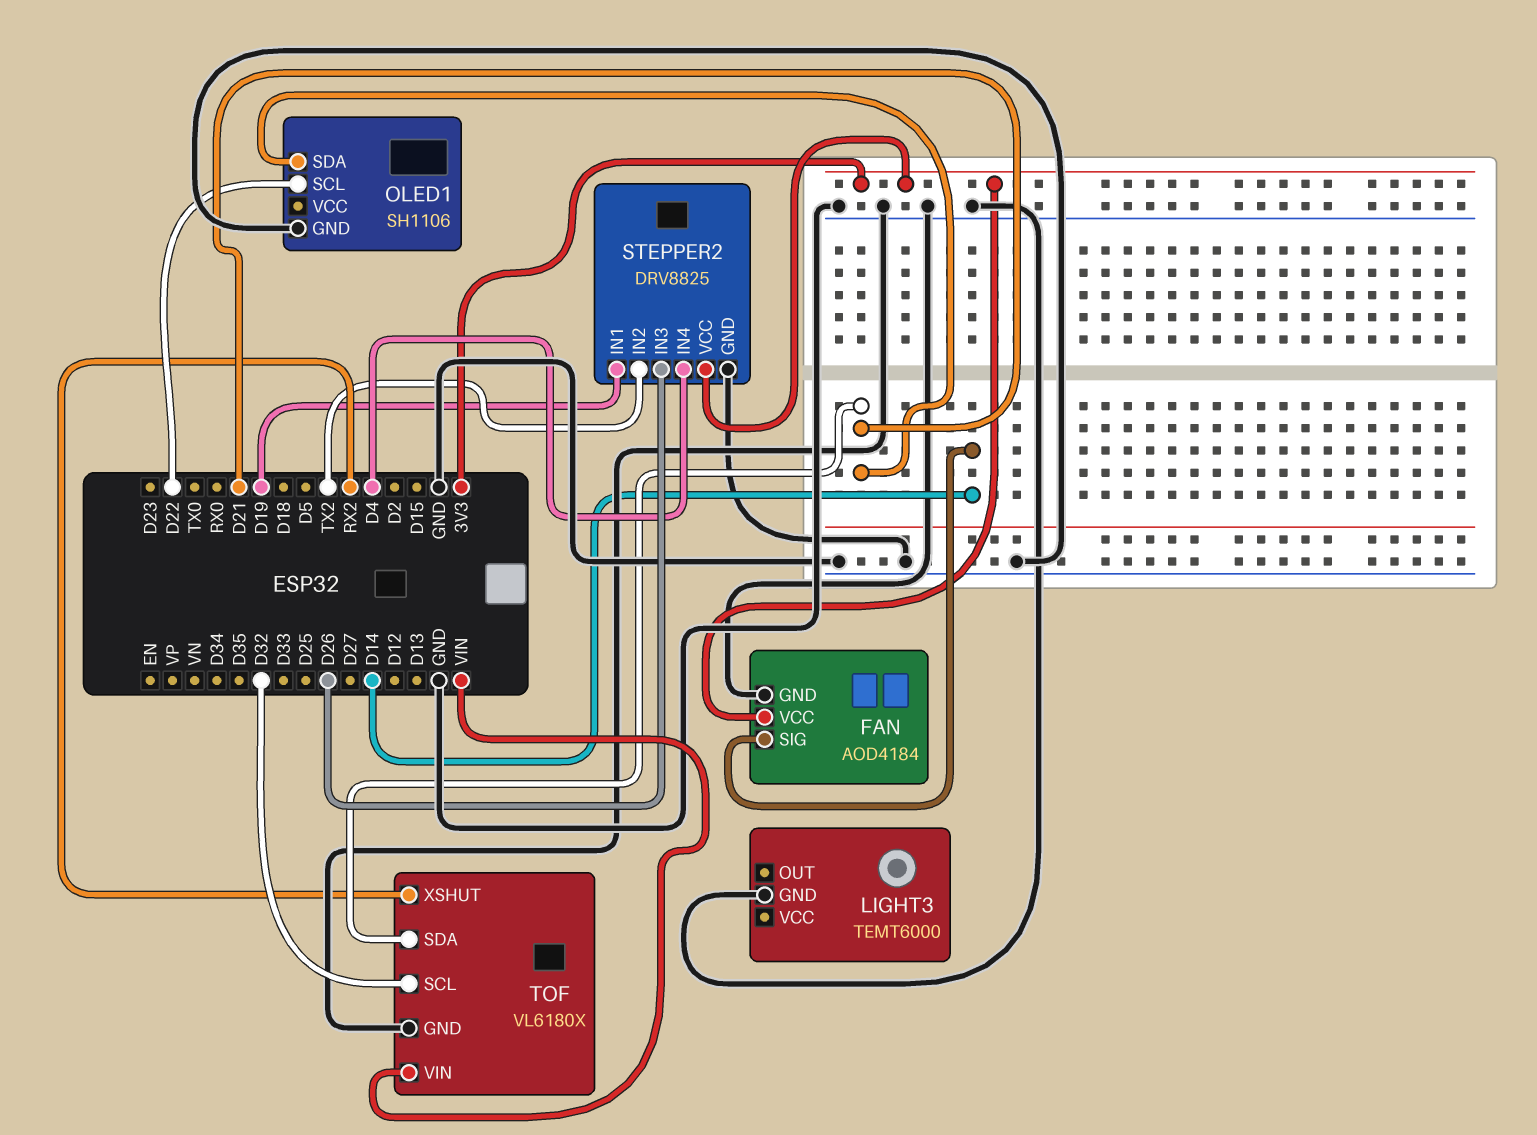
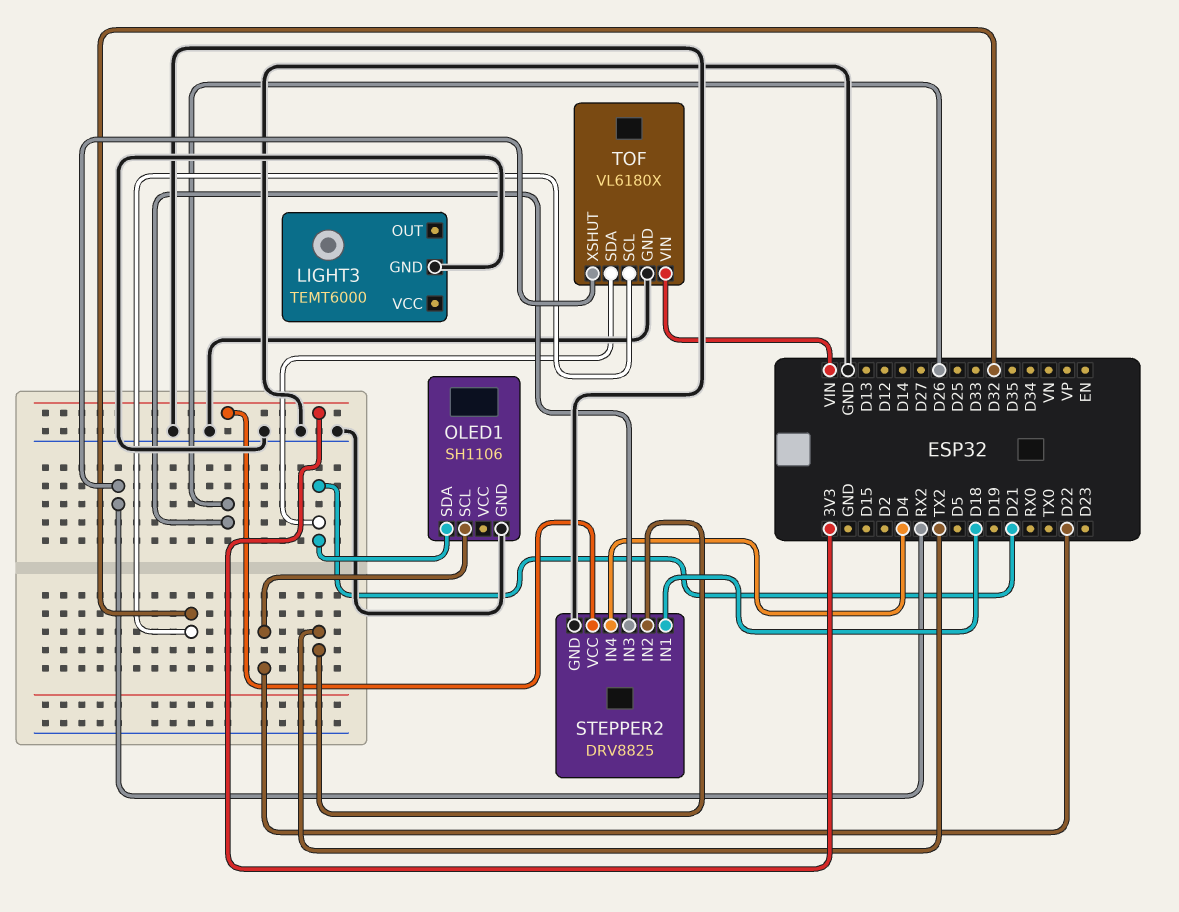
FAN: AOD4184 -> none
FAN pin GND: GND -> none
FAN pin SIG: D14 -> none
FAN pin VCC: 3V3 -> none
STEPPER2 pin IN1: D19 -> D18

